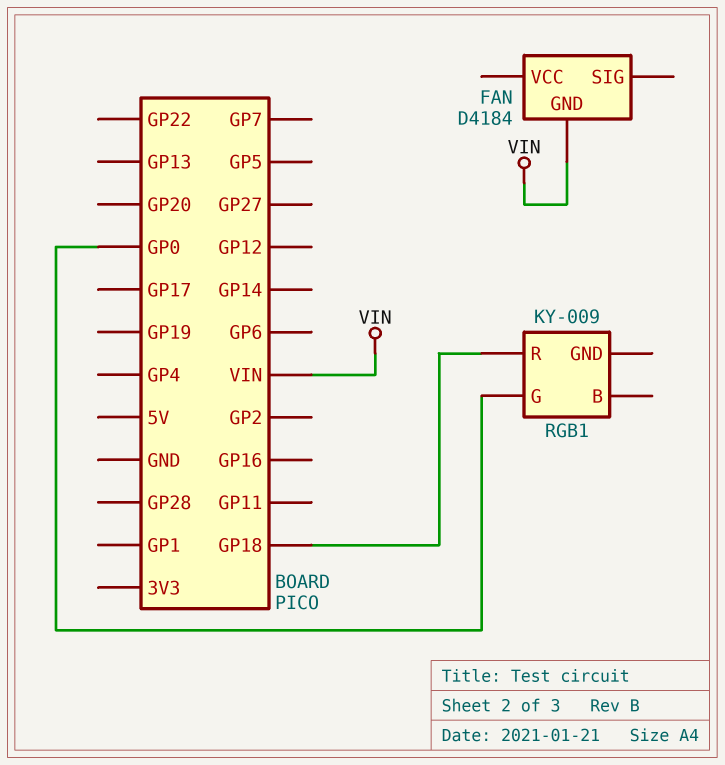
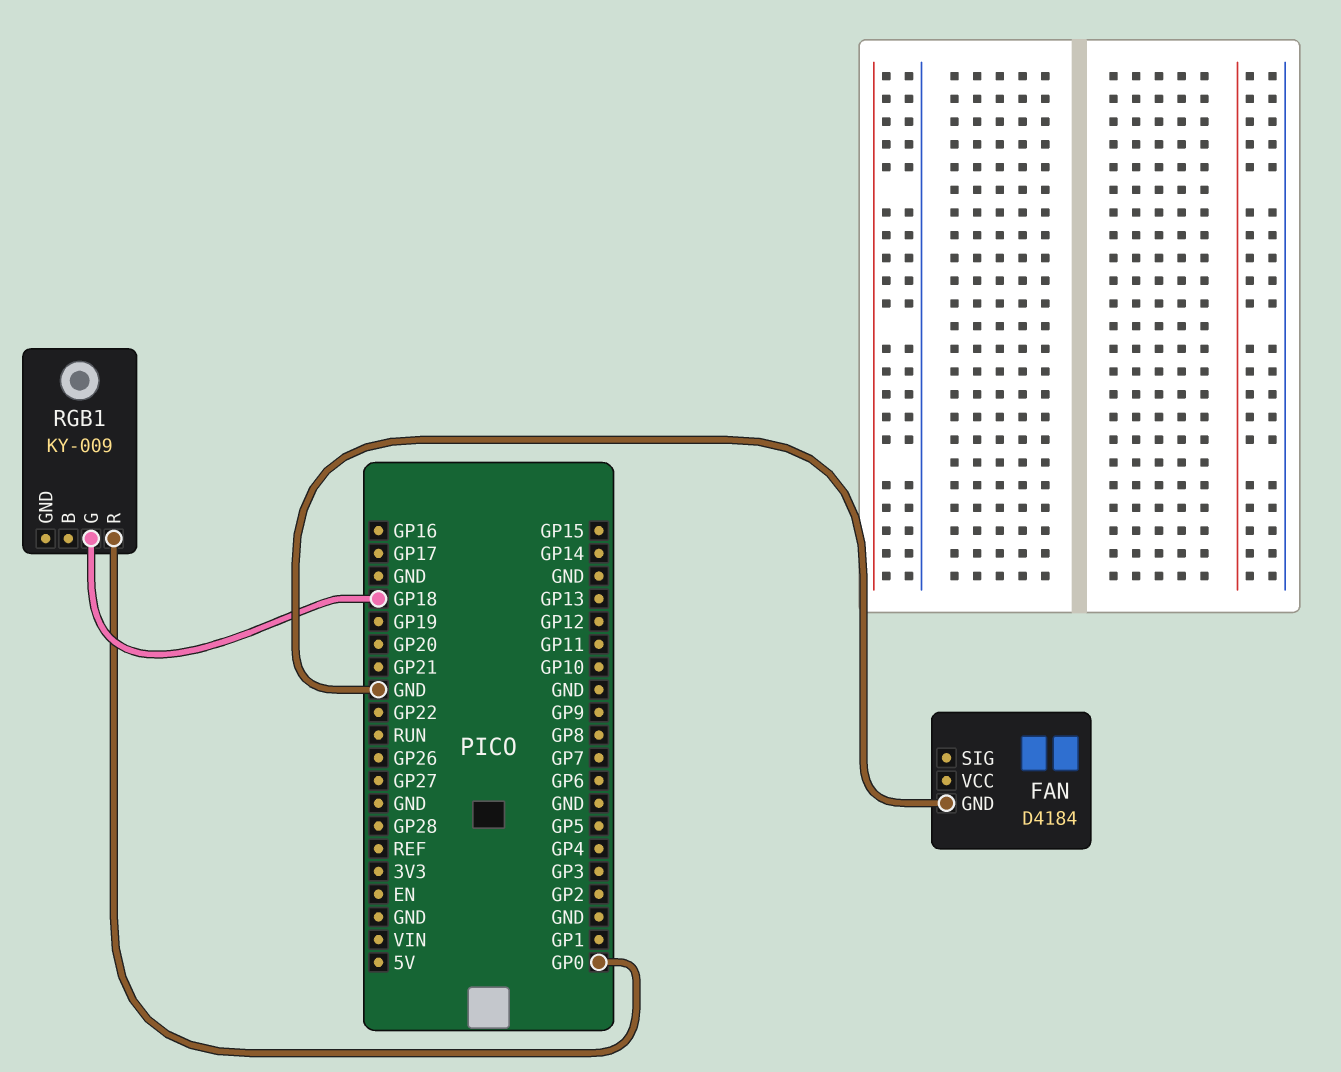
FAN pin GND: VIN -> GND
RGB1 pin G: GP0 -> GP18
RGB1 pin R: GP18 -> GP0

